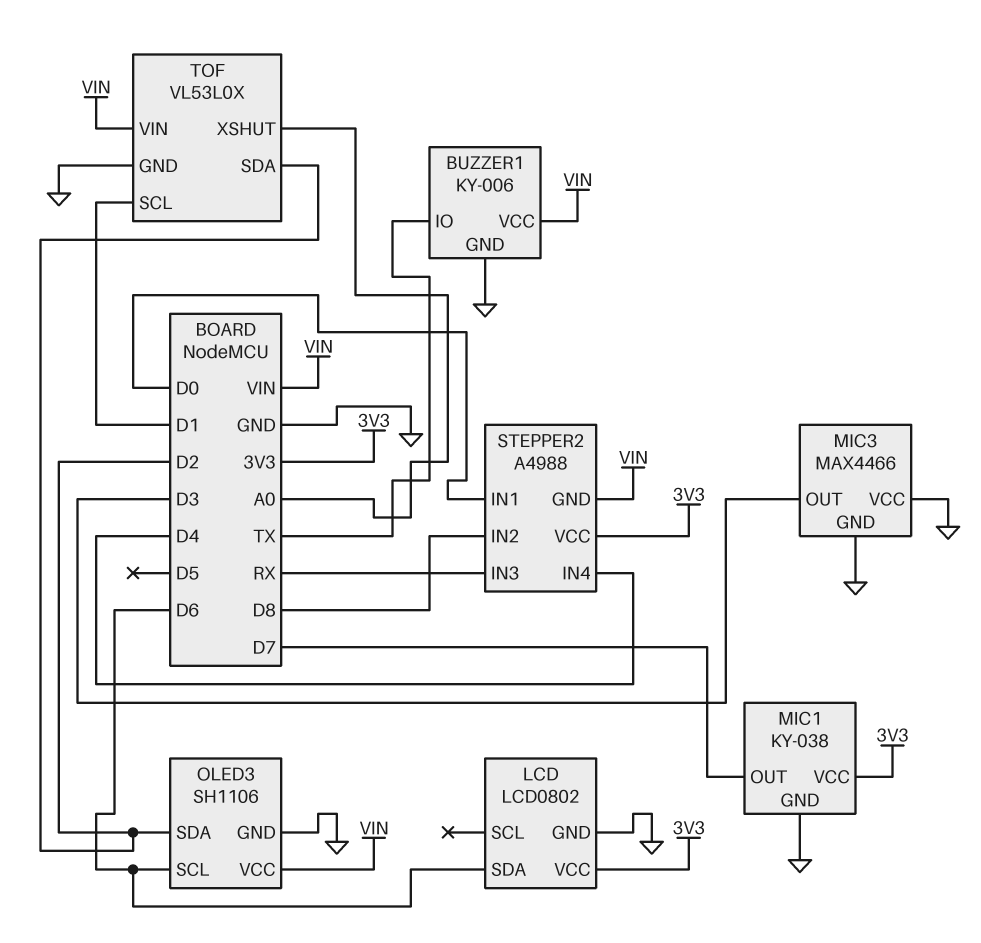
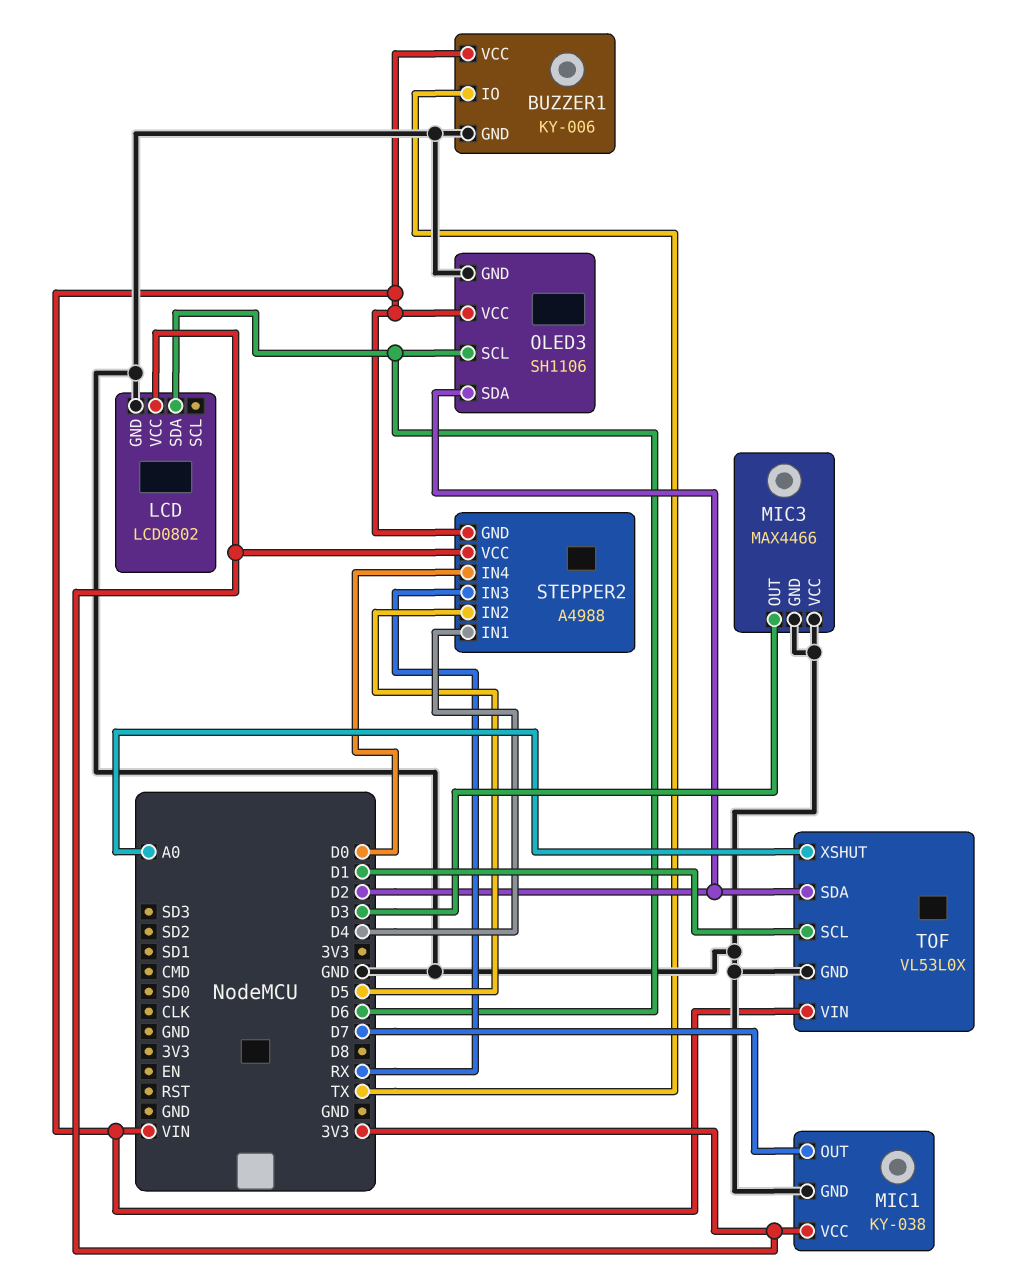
STEPPER2 pin IN1: D0 -> D4
STEPPER2 pin IN2: D8 -> D5
STEPPER2 pin IN4: D4 -> D0

